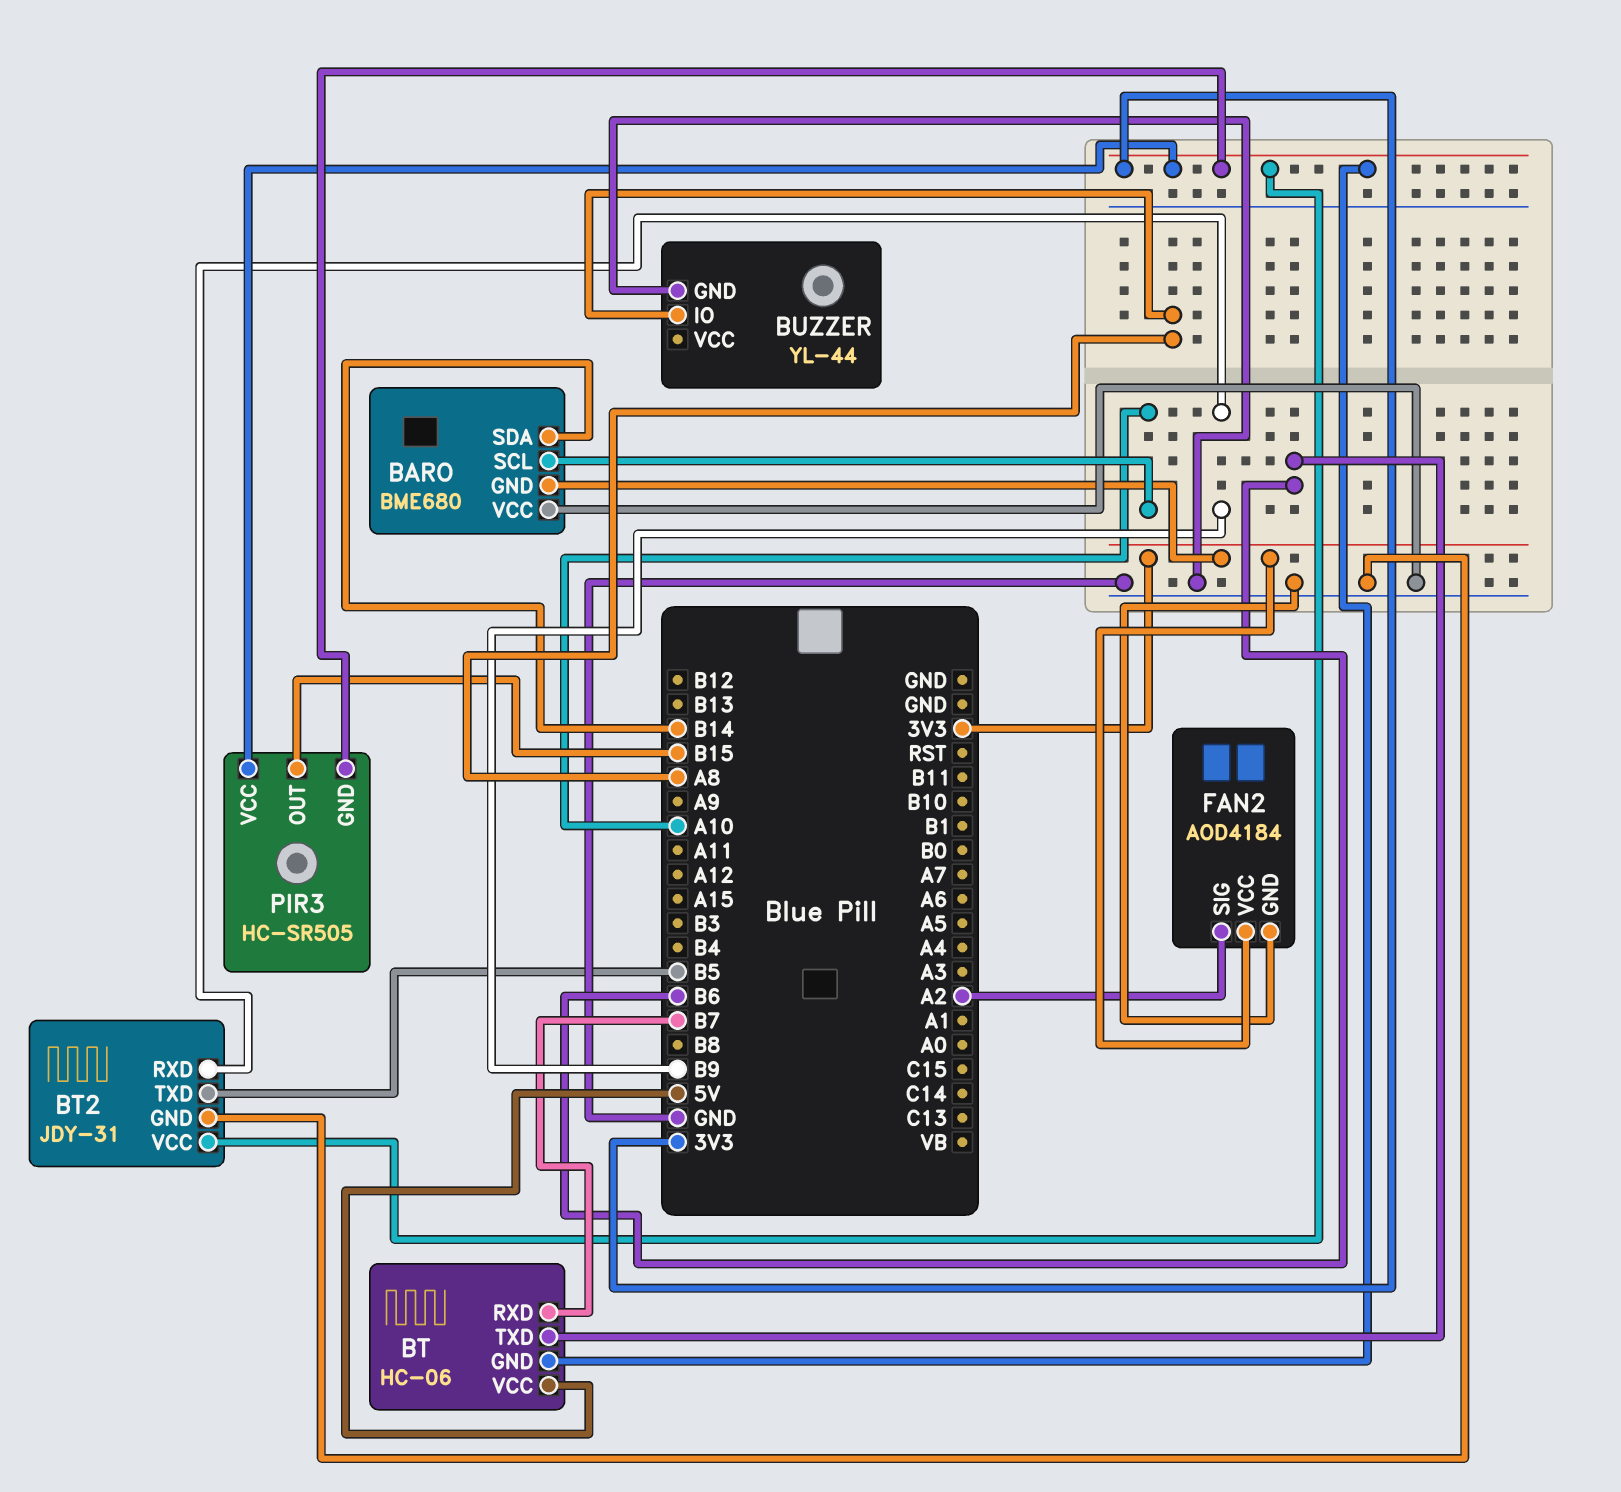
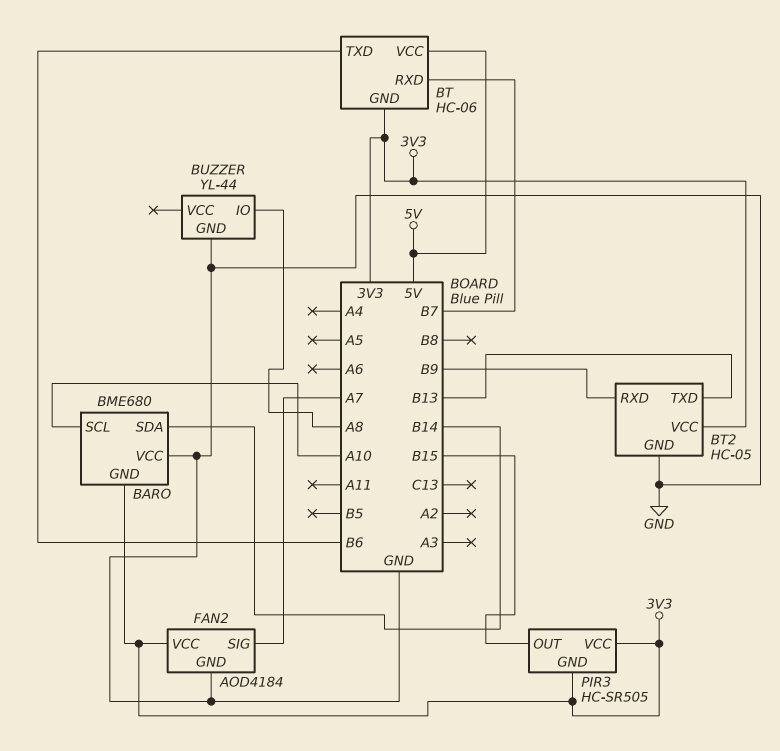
BT2: JDY-31 -> HC-05
BT2 pin TXD: B5 -> B13
FAN2 pin SIG: A2 -> A7

